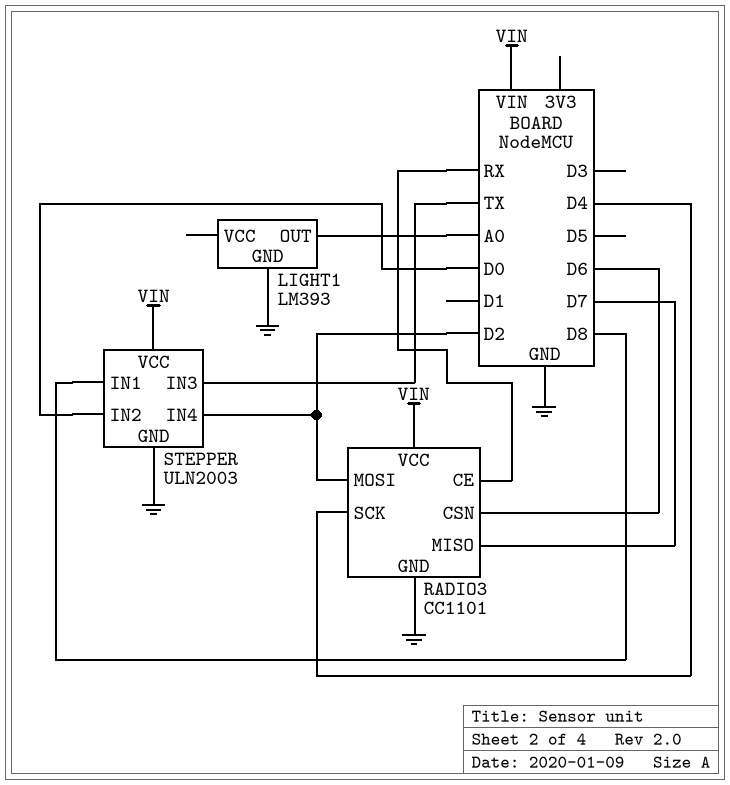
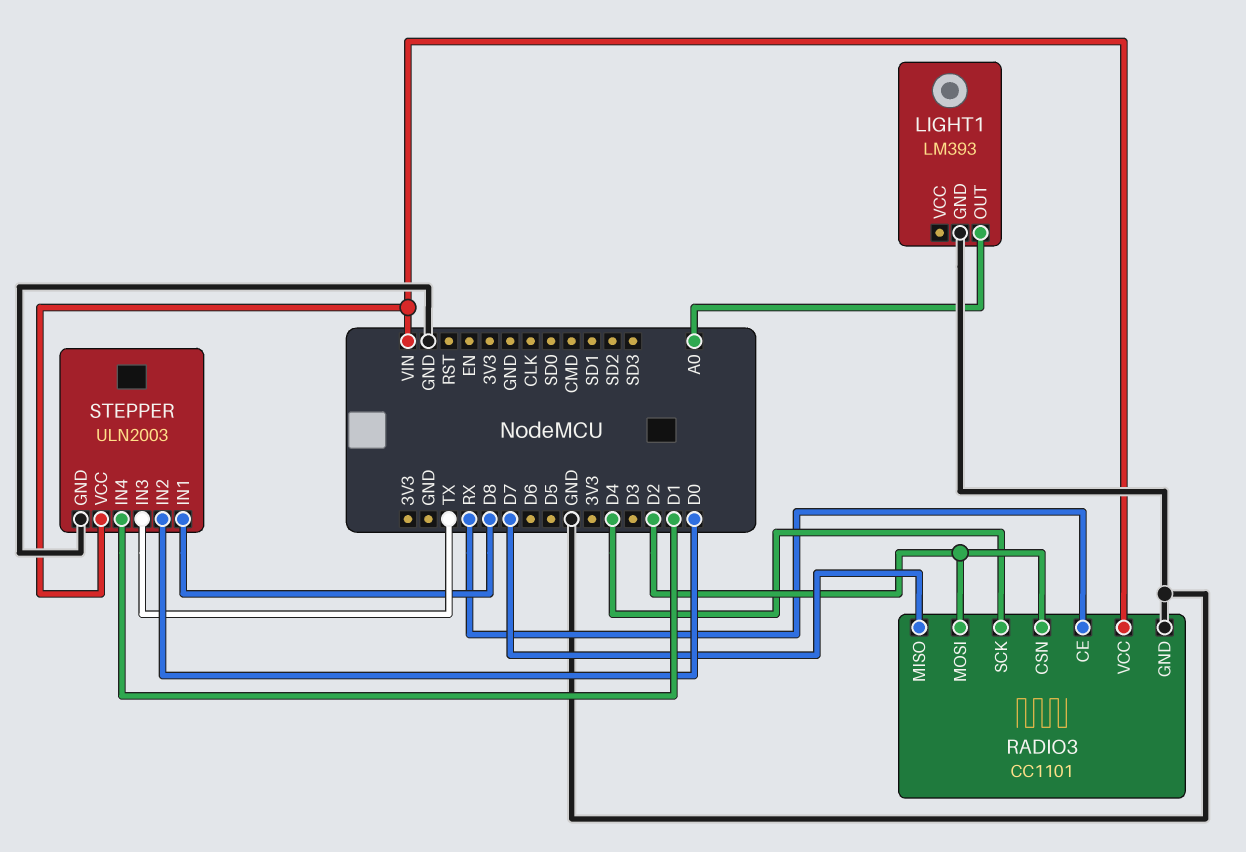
RADIO3 pin CSN: D6 -> D2
STEPPER pin IN4: D2 -> D1

